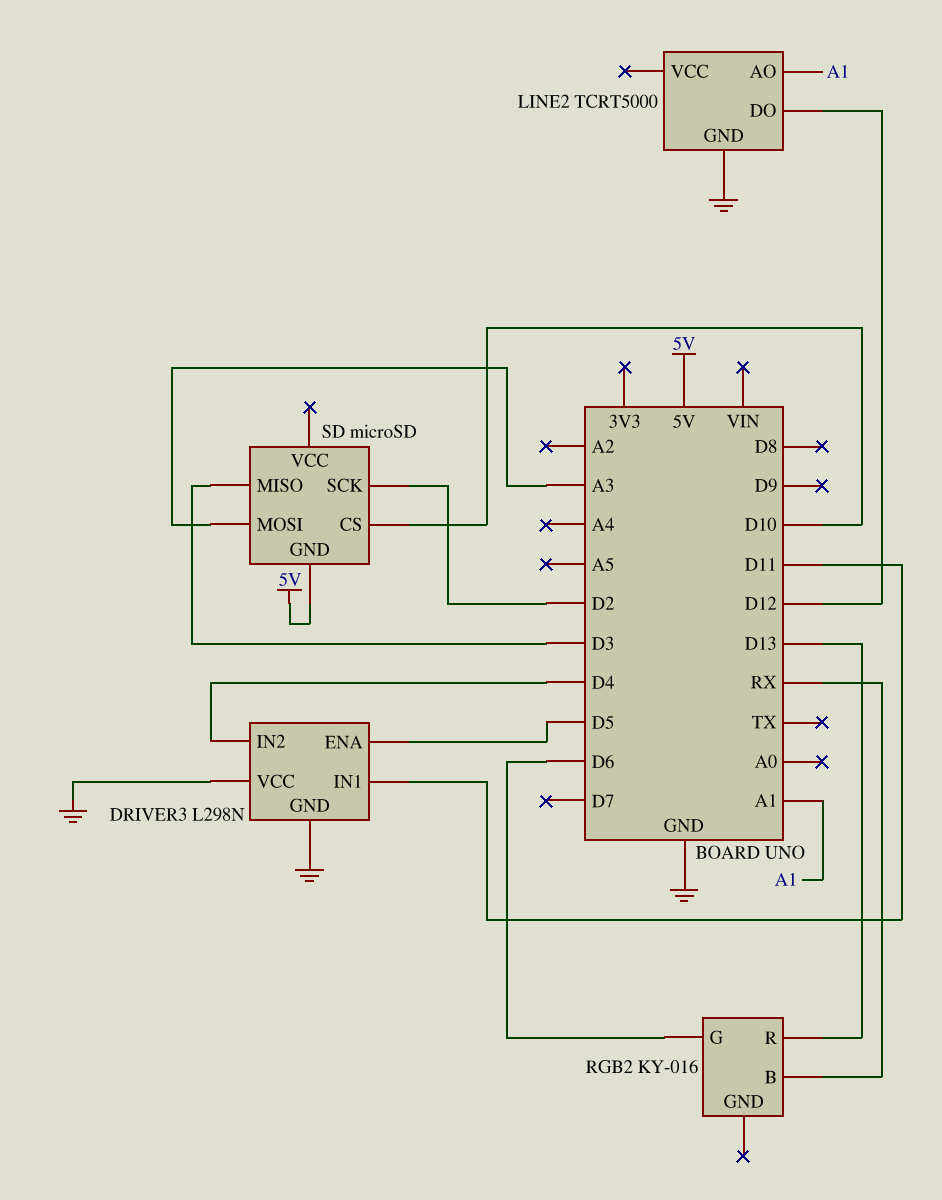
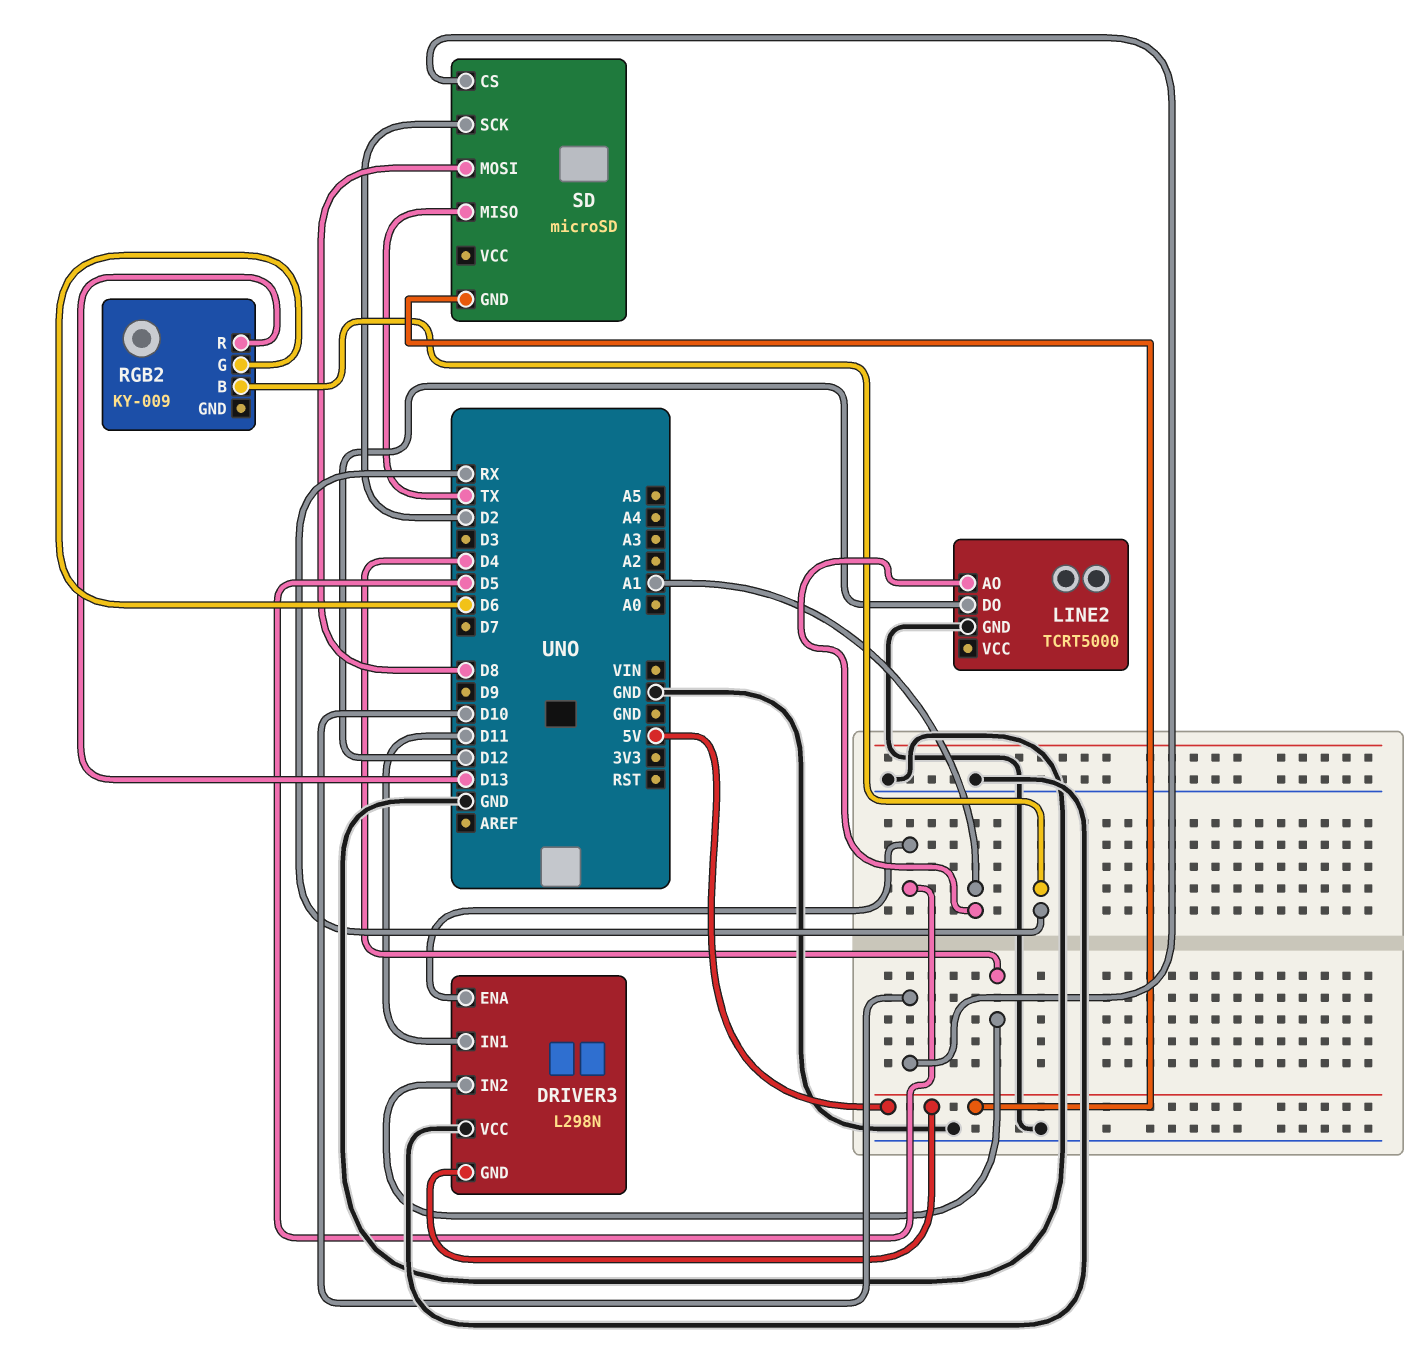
DRIVER3 pin GND: GND -> 5V
RGB2: KY-016 -> KY-009
SD pin MISO: D3 -> TX
SD pin MOSI: A3 -> D8

